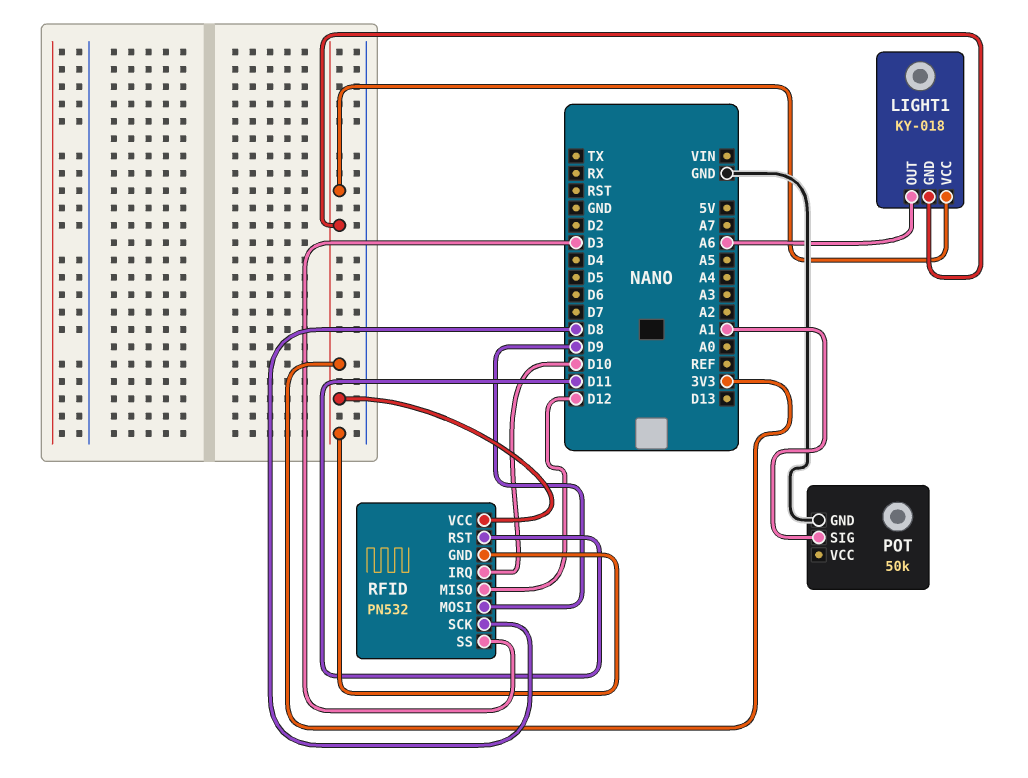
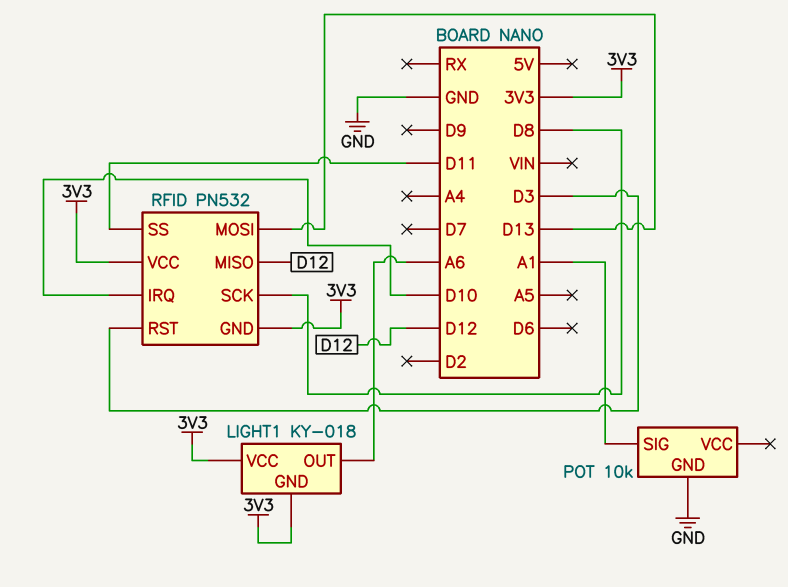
POT: 50k -> 10k
RFID pin MOSI: D9 -> D13
RFID pin RST: D11 -> D3
RFID pin SS: D3 -> D11

